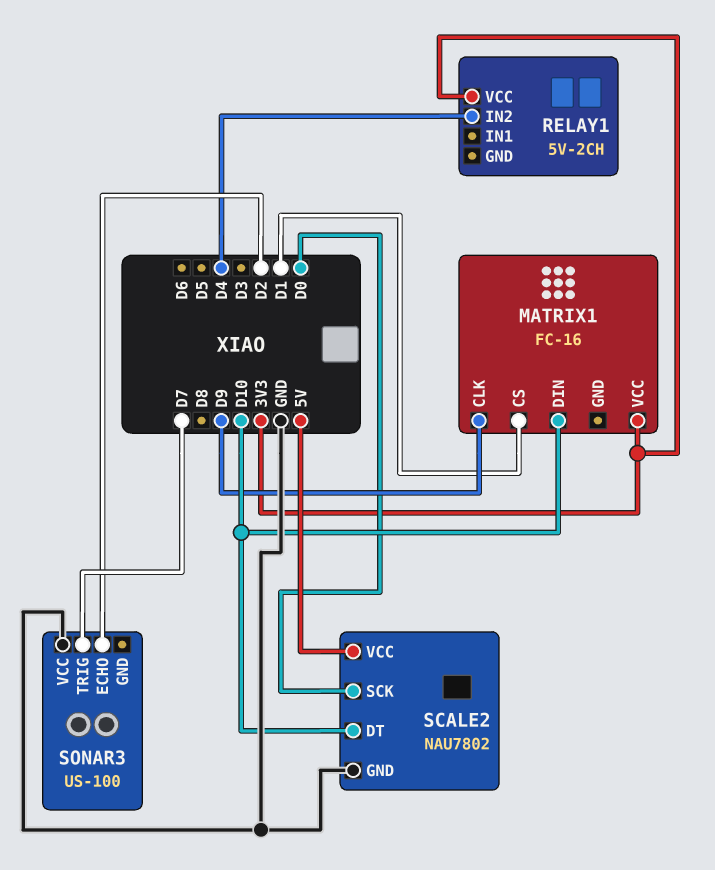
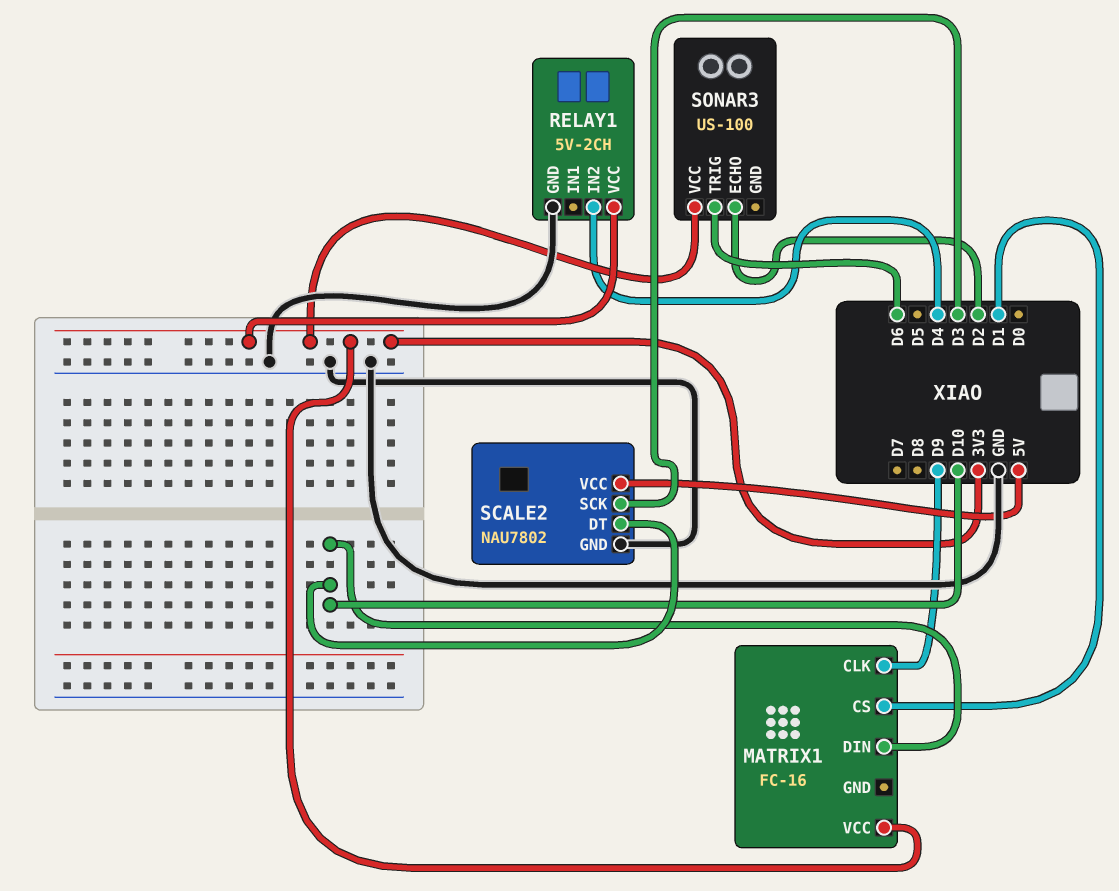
RELAY1 pin GND: none -> GND
SCALE2 pin SCK: D0 -> D3
SONAR3 pin TRIG: D7 -> D6
SONAR3 pin VCC: GND -> 3V3

